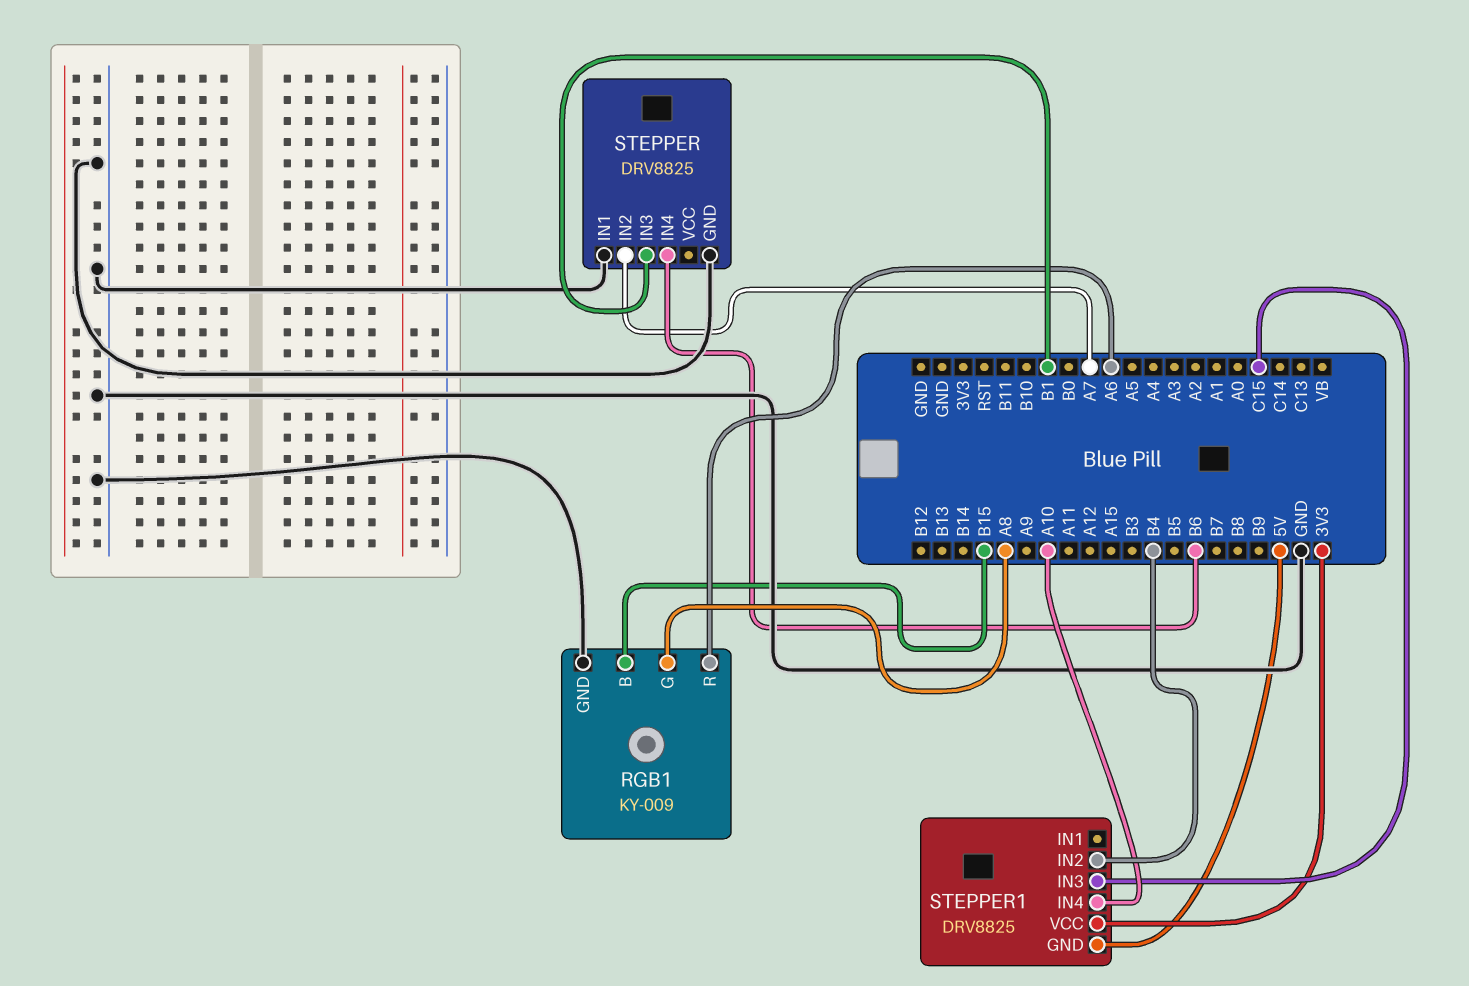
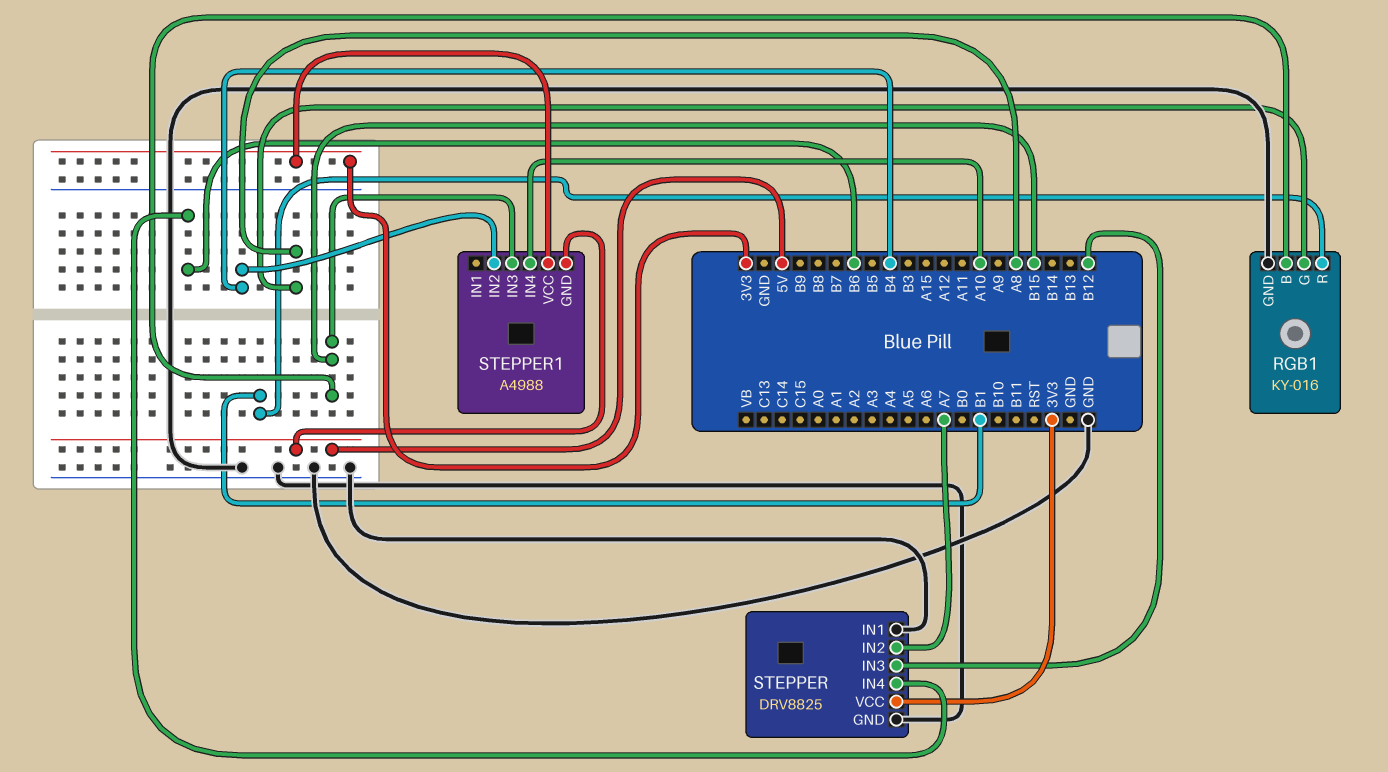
RGB1: KY-009 -> KY-016
RGB1 pin R: A6 -> B1
STEPPER pin IN3: B1 -> B12
STEPPER pin VCC: none -> 3V3
STEPPER1: DRV8825 -> A4988
STEPPER1 pin IN3: C15 -> B15

